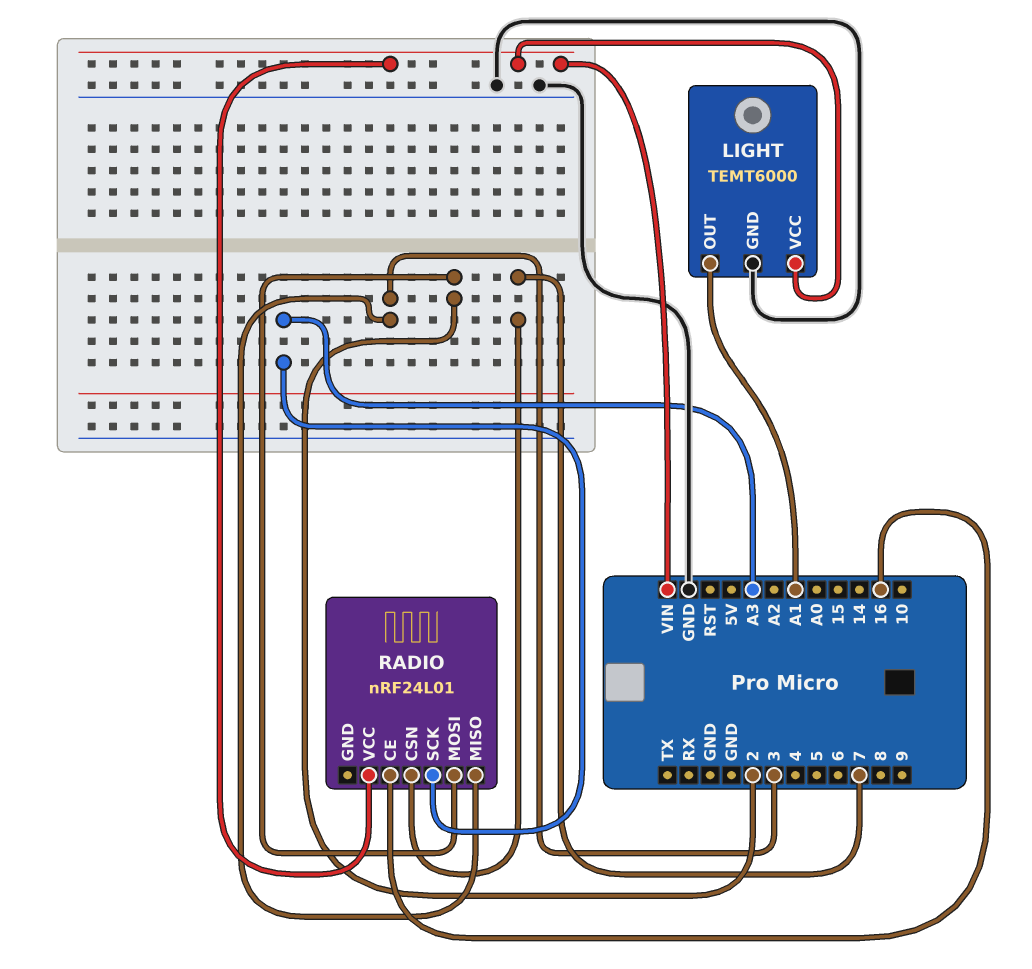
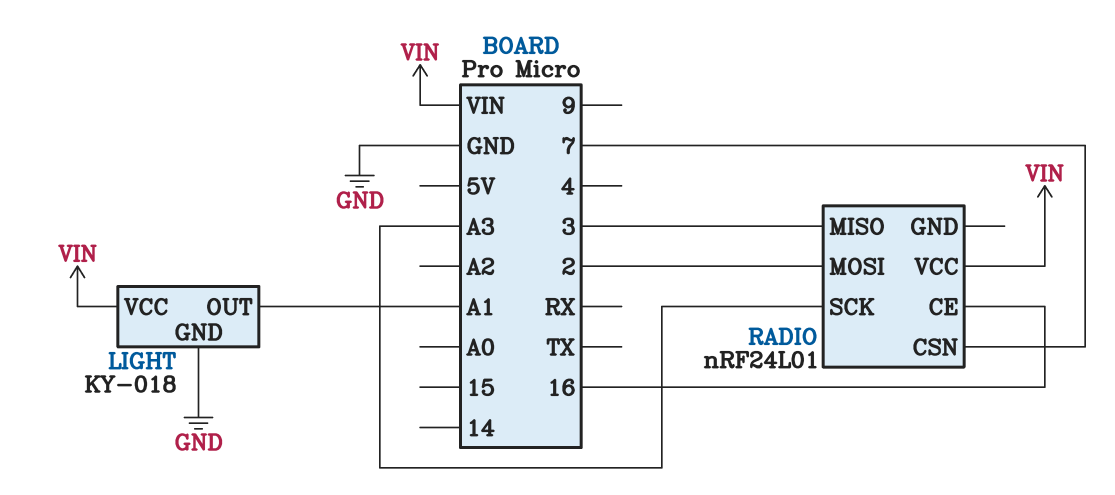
LIGHT: TEMT6000 -> KY-018

